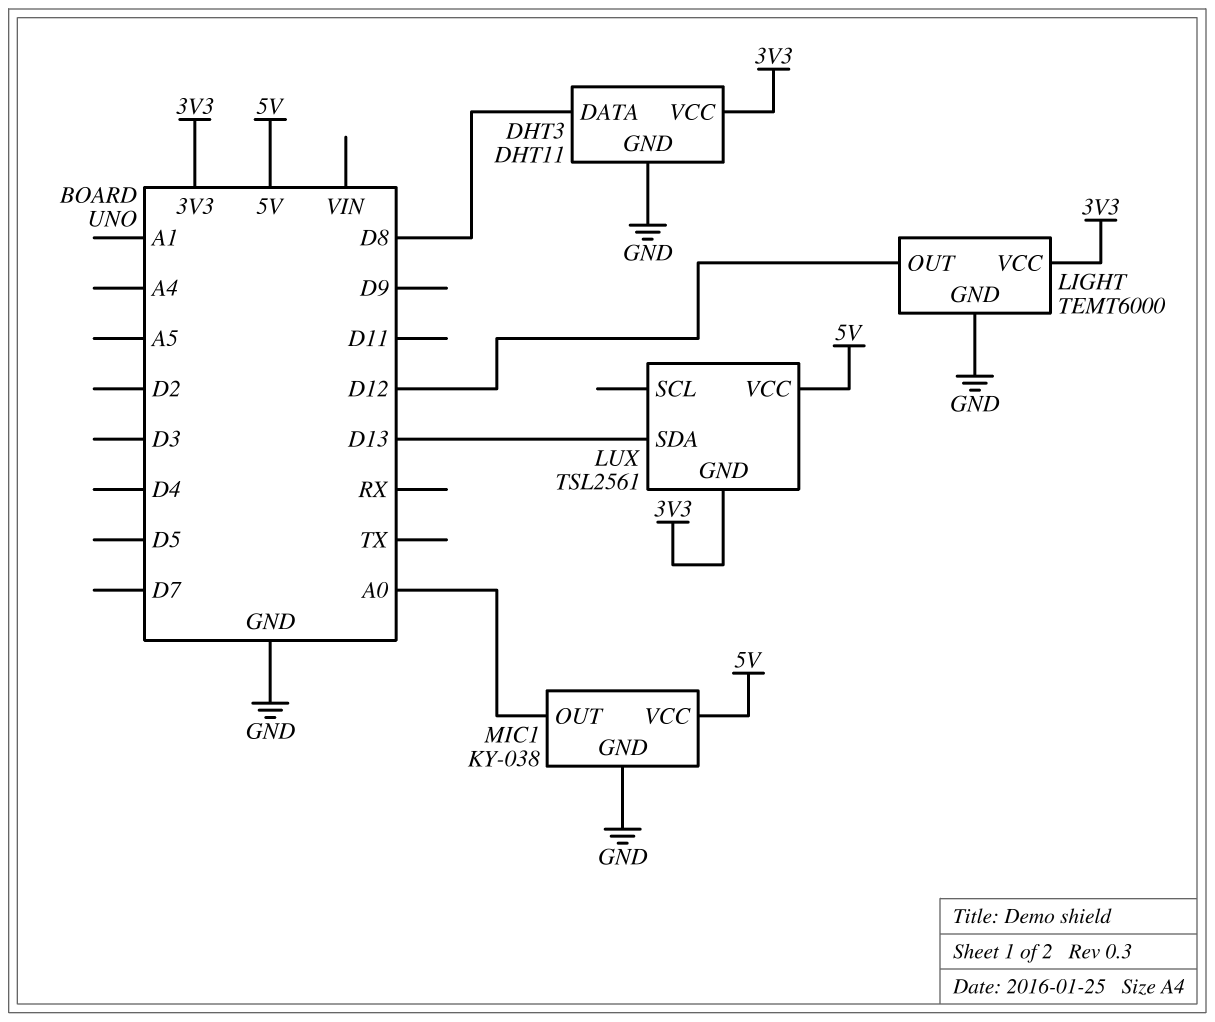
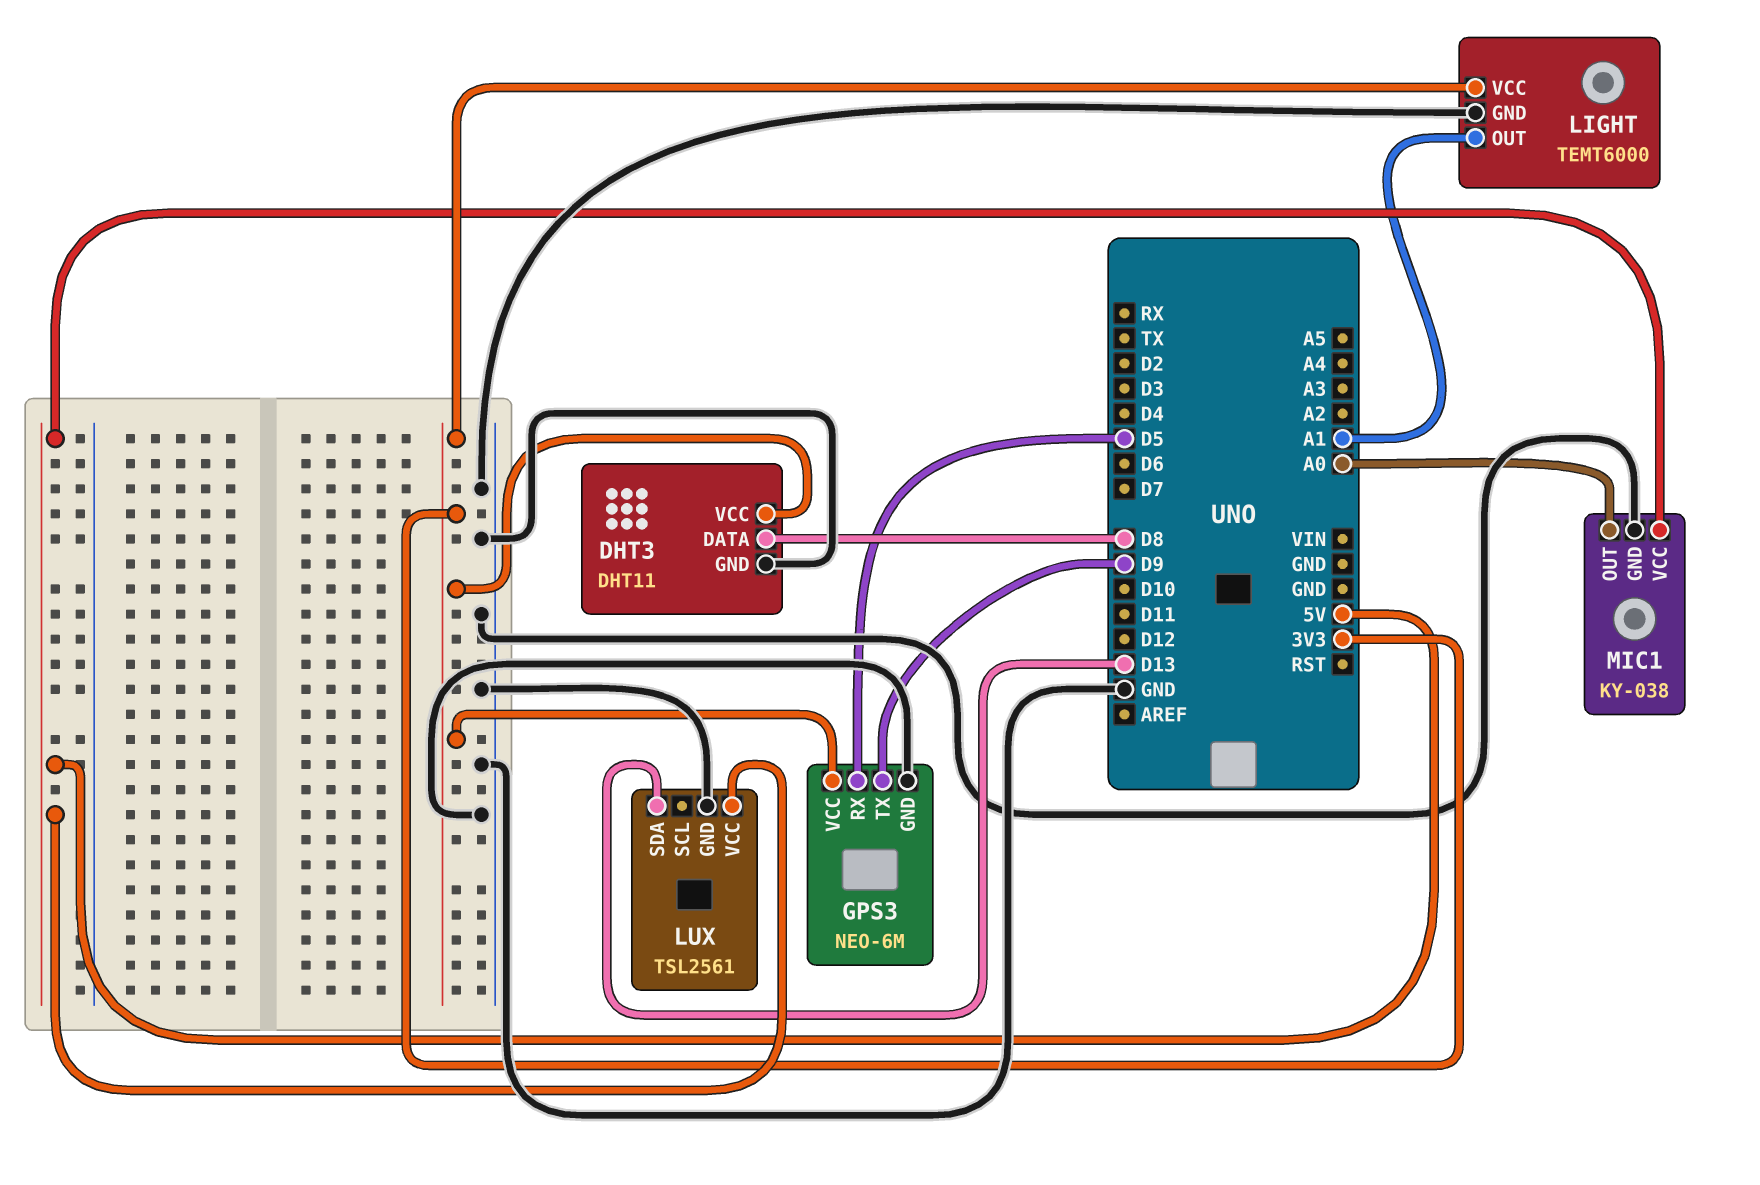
GPS3: none -> NEO-6M
GPS3 pin GND: none -> GND
GPS3 pin RX: none -> D5
GPS3 pin TX: none -> D9
GPS3 pin VCC: none -> 3V3
LIGHT pin OUT: D12 -> A1
LUX pin GND: 3V3 -> GND

